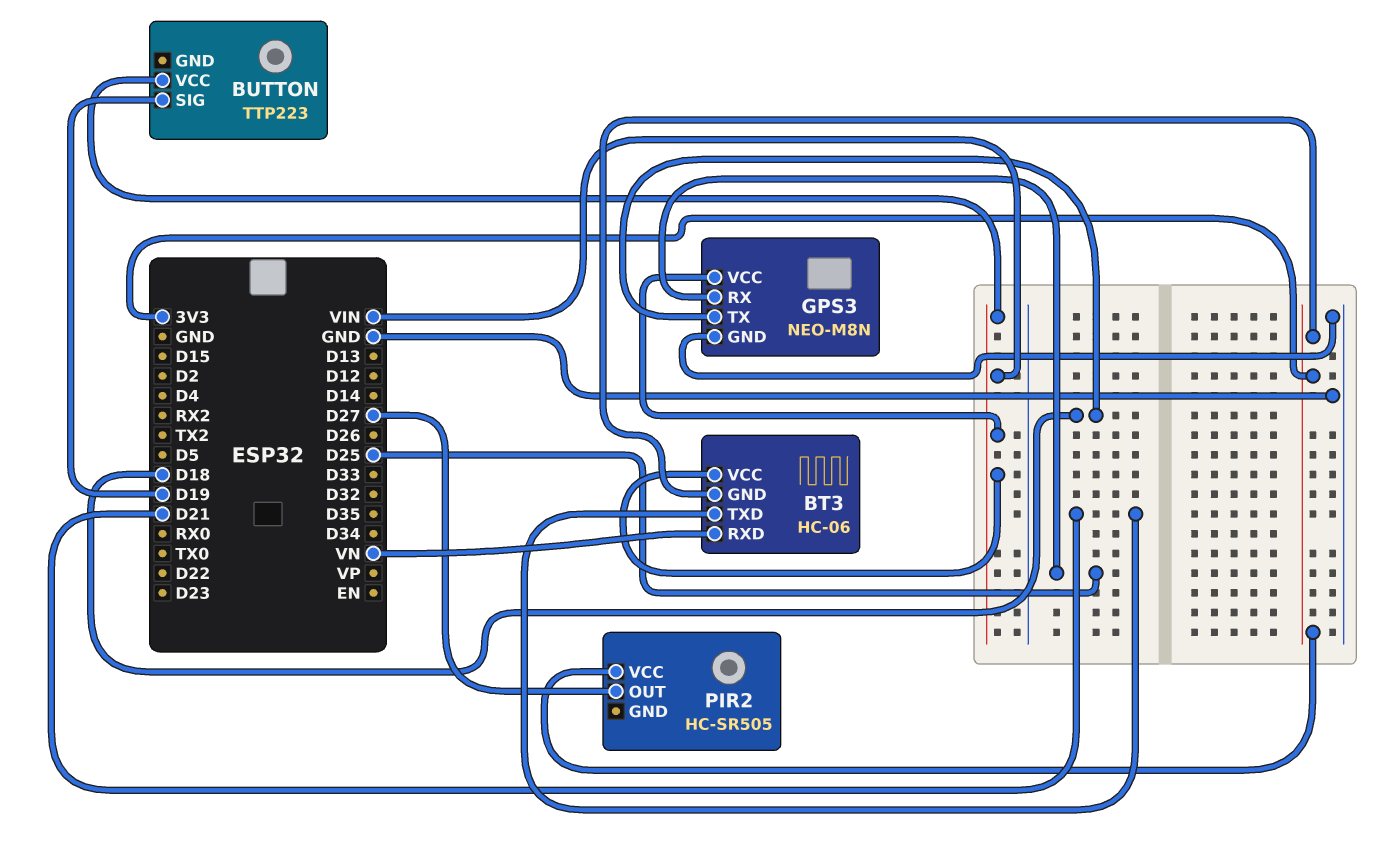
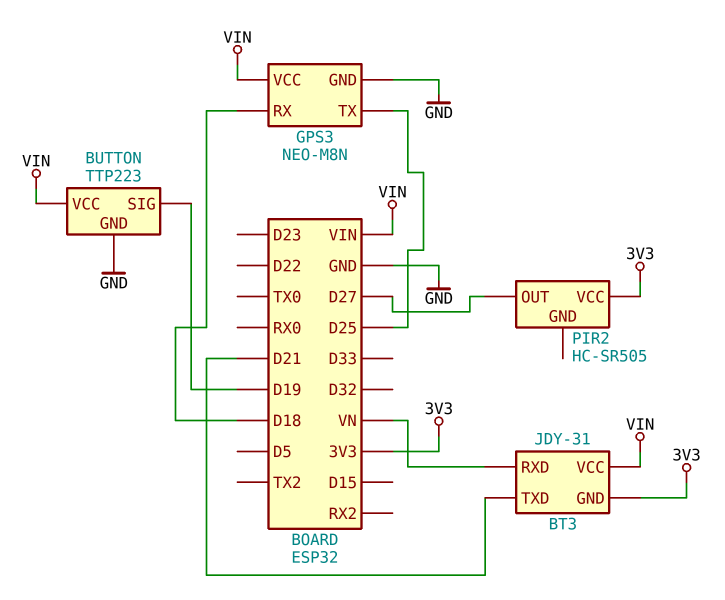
BT3: HC-06 -> JDY-31
BUTTON pin GND: none -> GND
GPS3 pin RX: D25 -> D18
GPS3 pin TX: D18 -> D25

